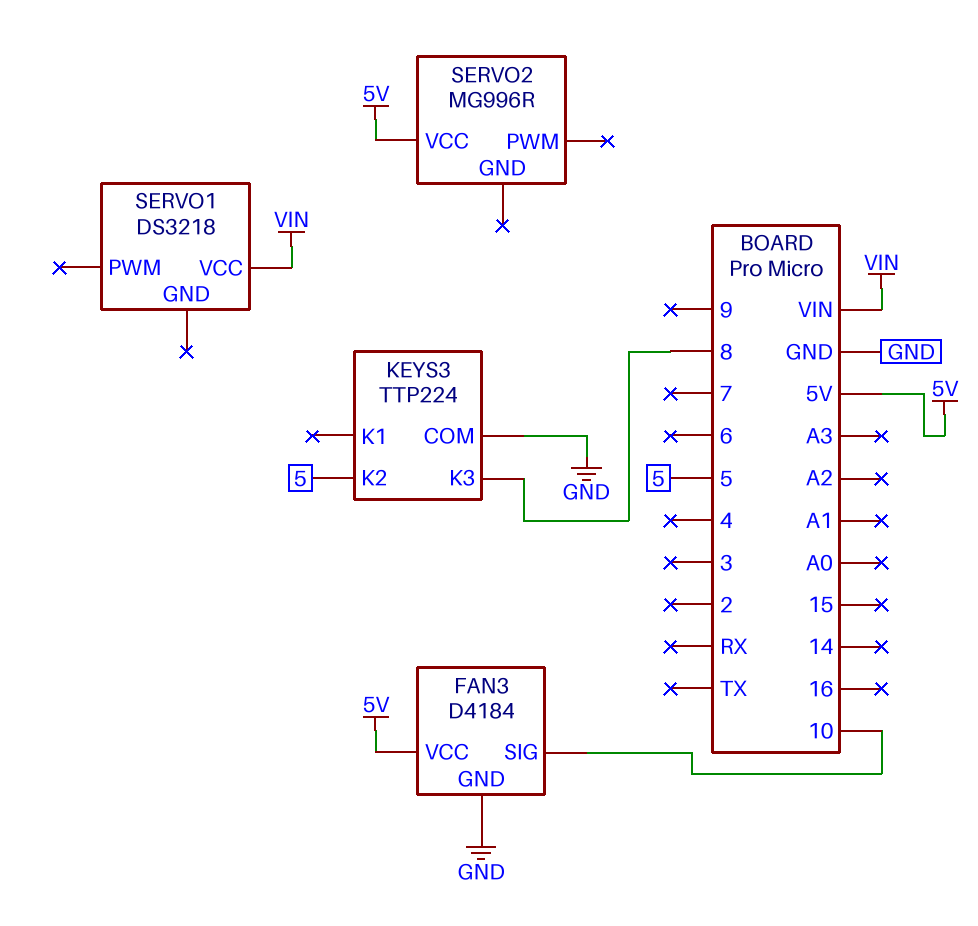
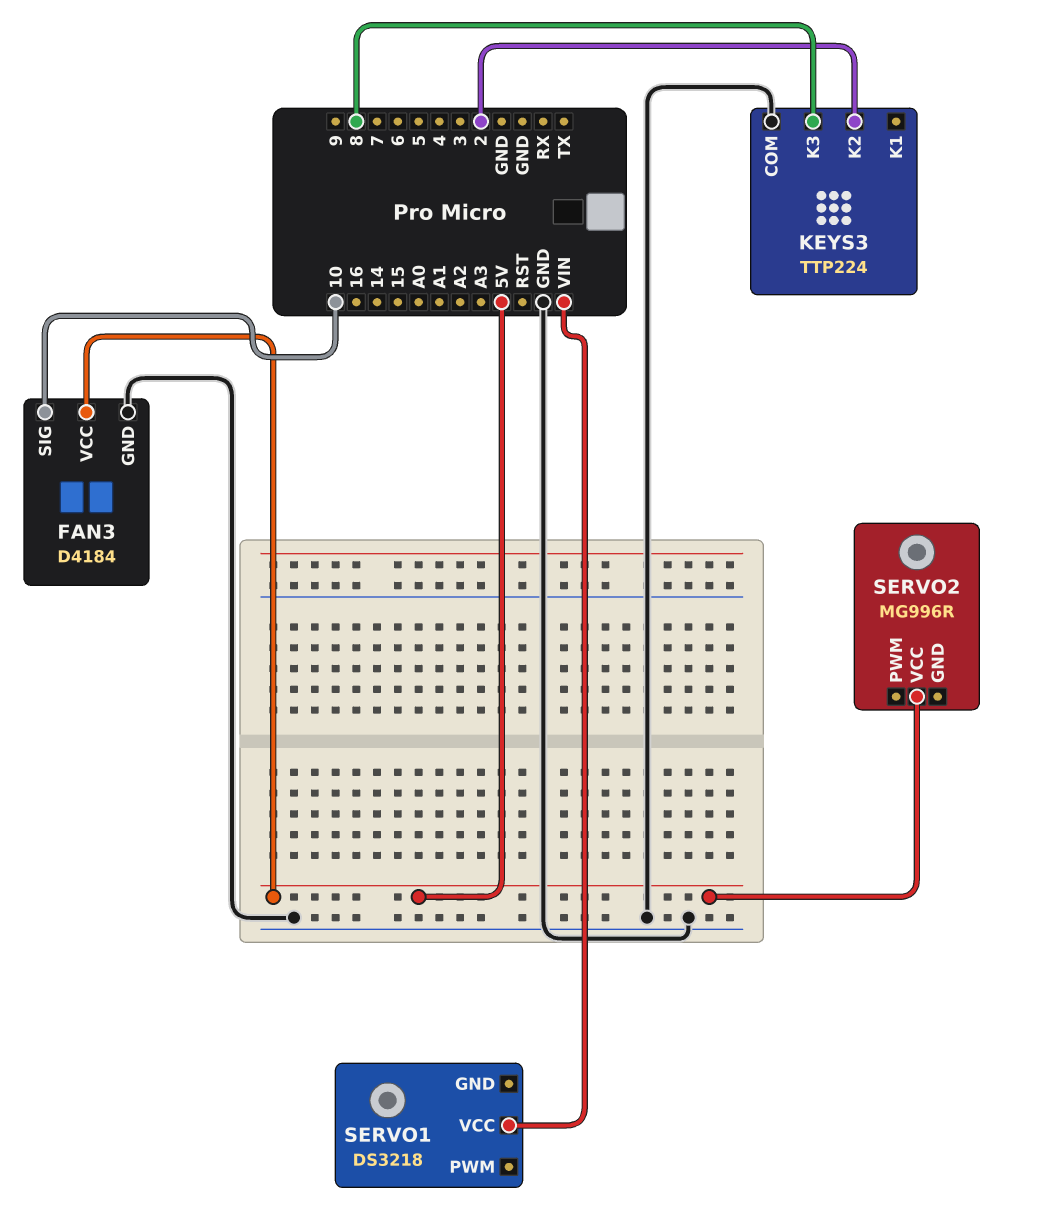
KEYS3 pin K2: 5 -> 2

